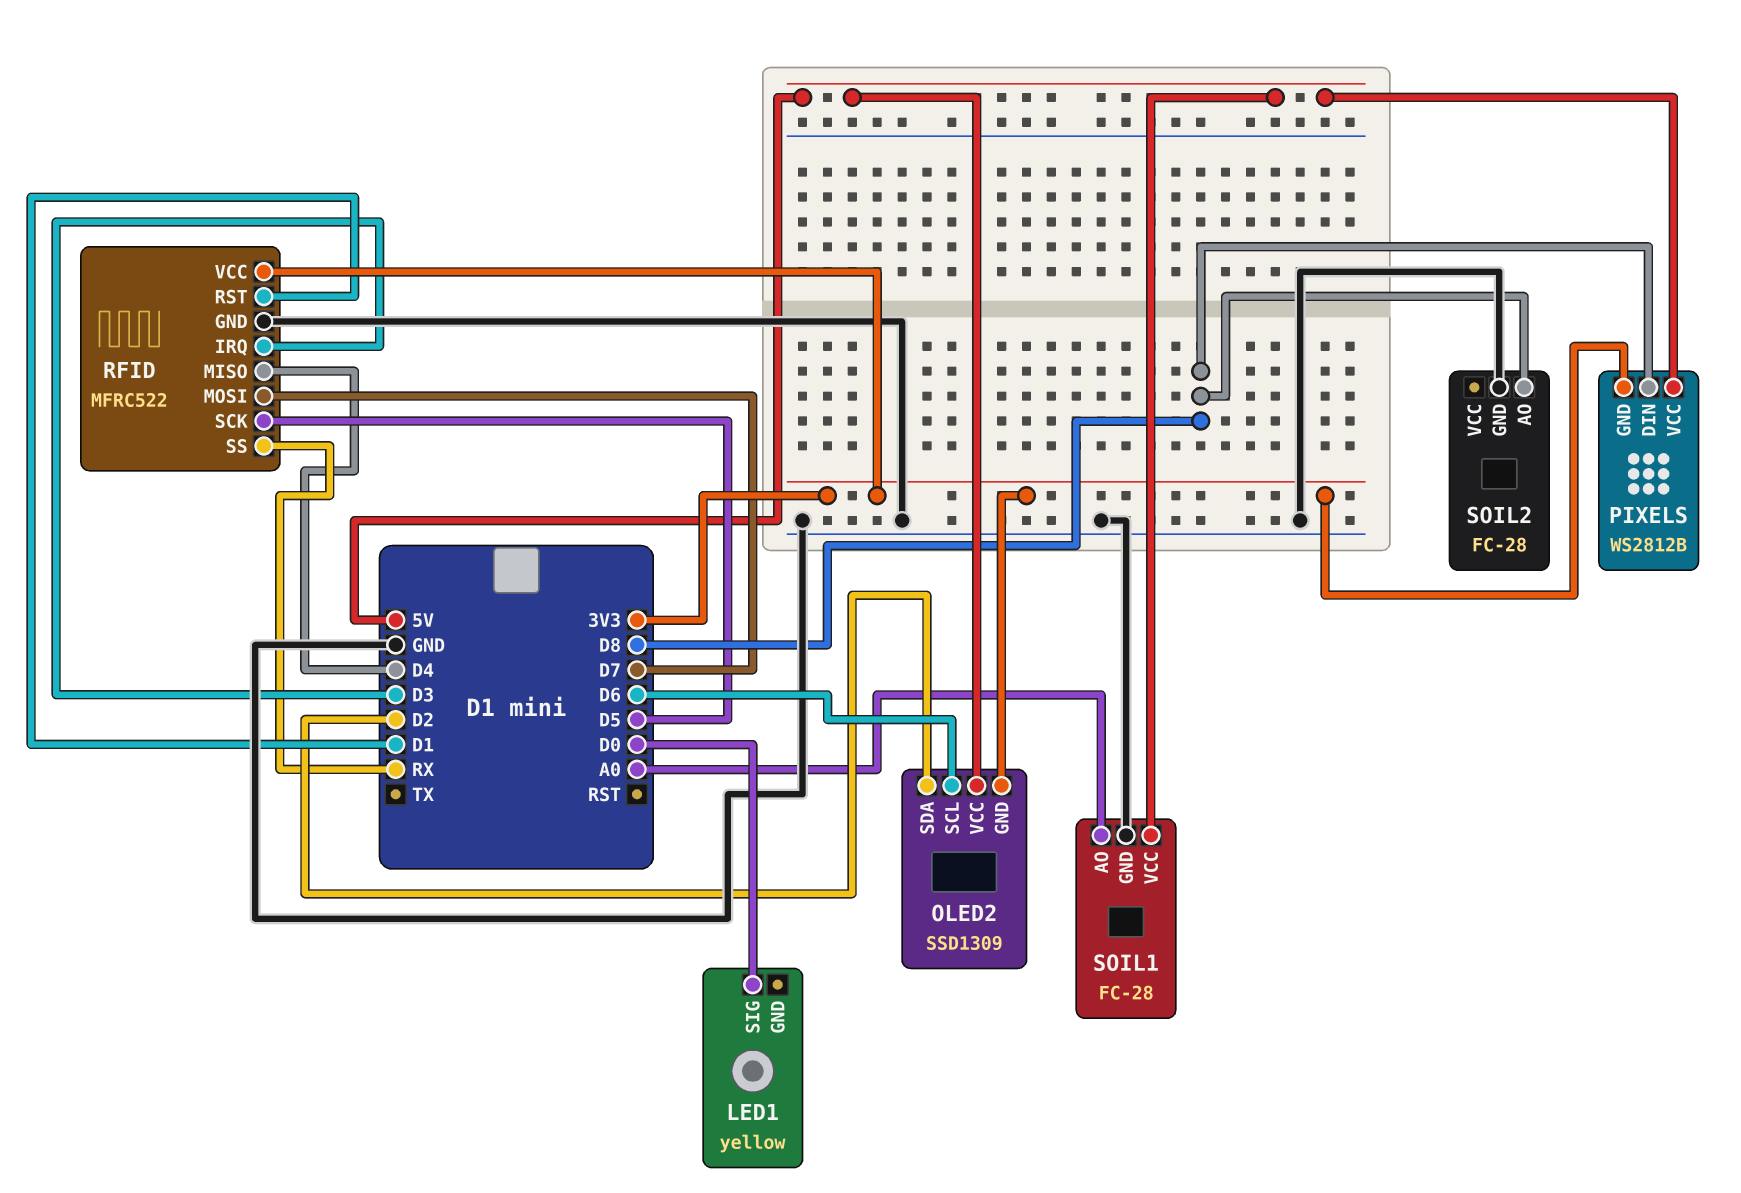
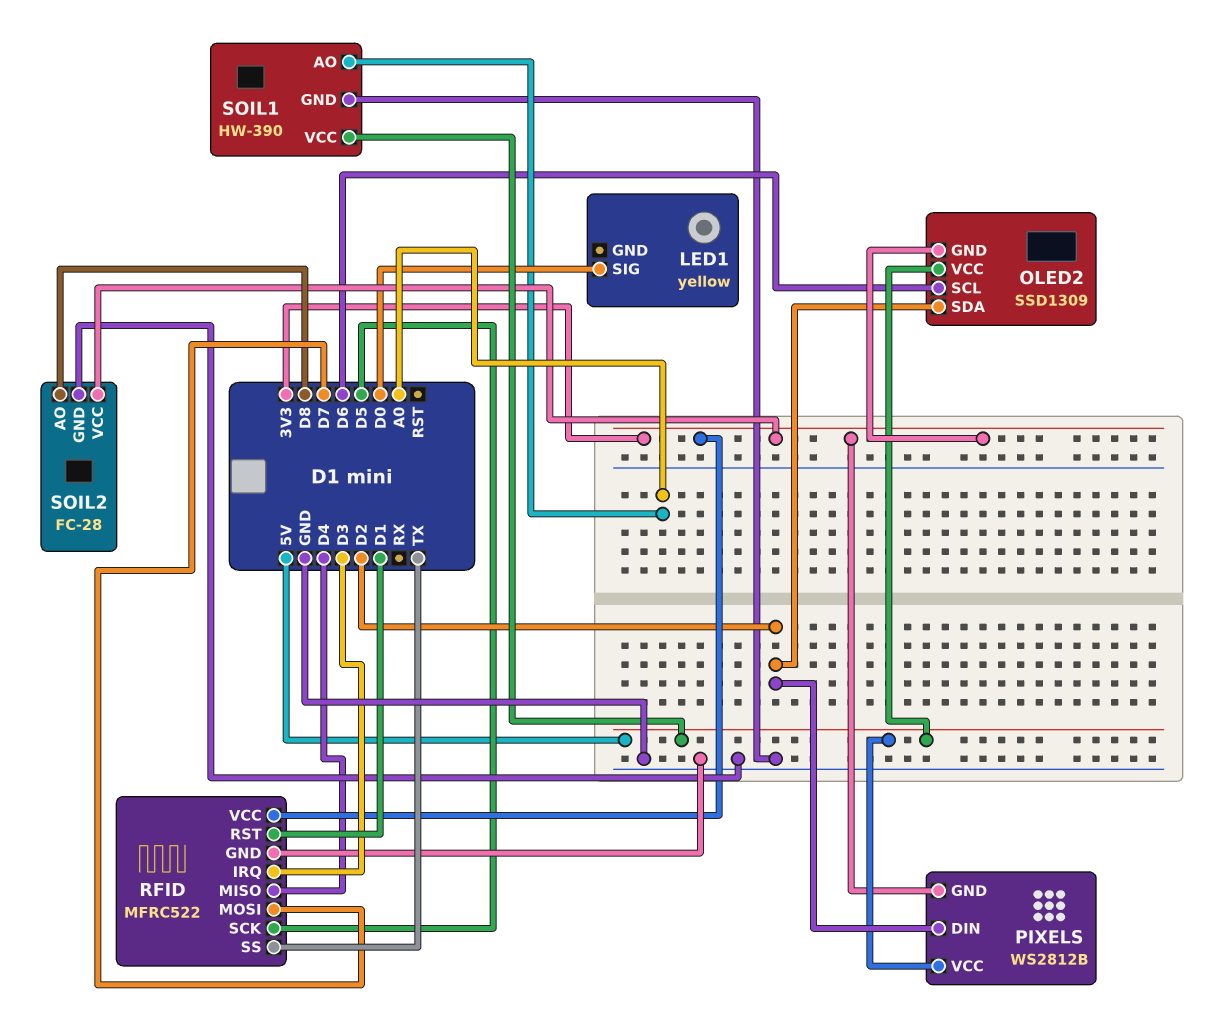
PIXELS pin DIN: D8 -> D2
RFID pin SS: RX -> TX
SOIL1: FC-28 -> HW-390
SOIL2 pin VCC: none -> 3V3

